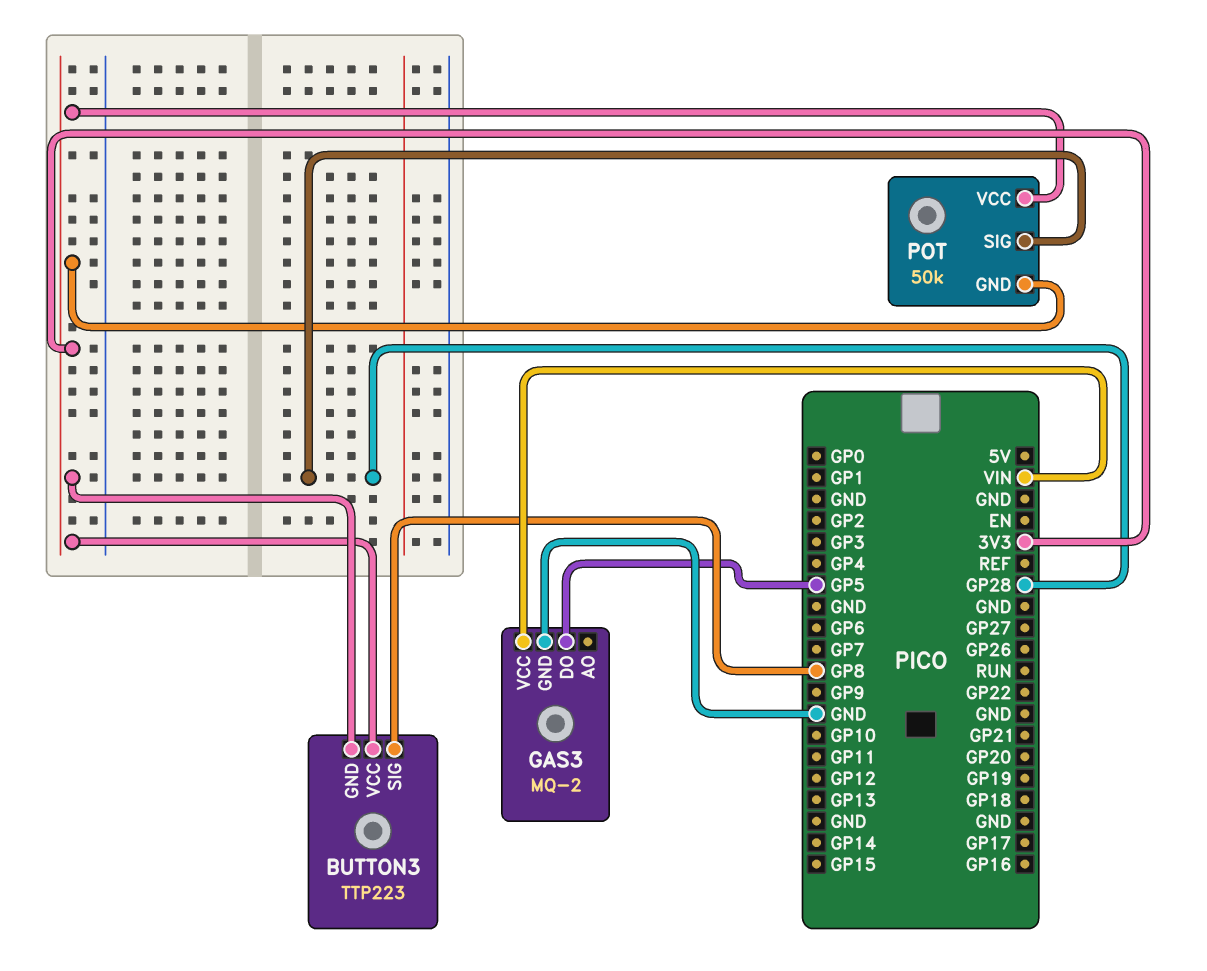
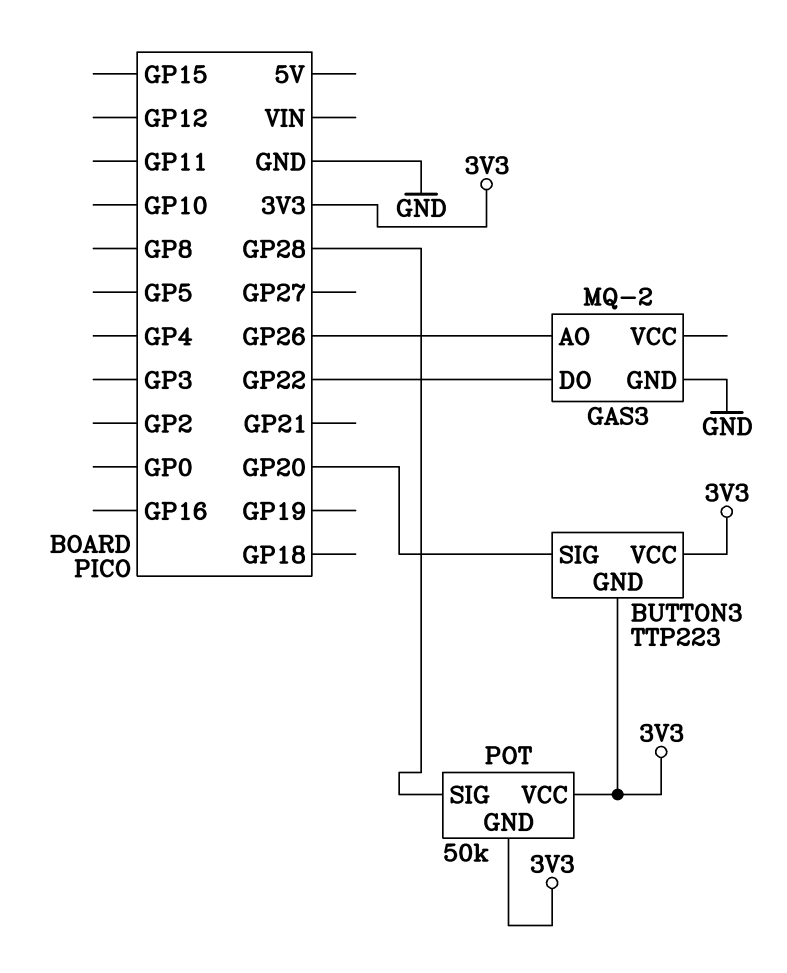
BUTTON3 pin SIG: GP8 -> GP20
GAS3 pin AO: none -> GP26
GAS3 pin DO: GP5 -> GP22
GAS3 pin VCC: VIN -> none

